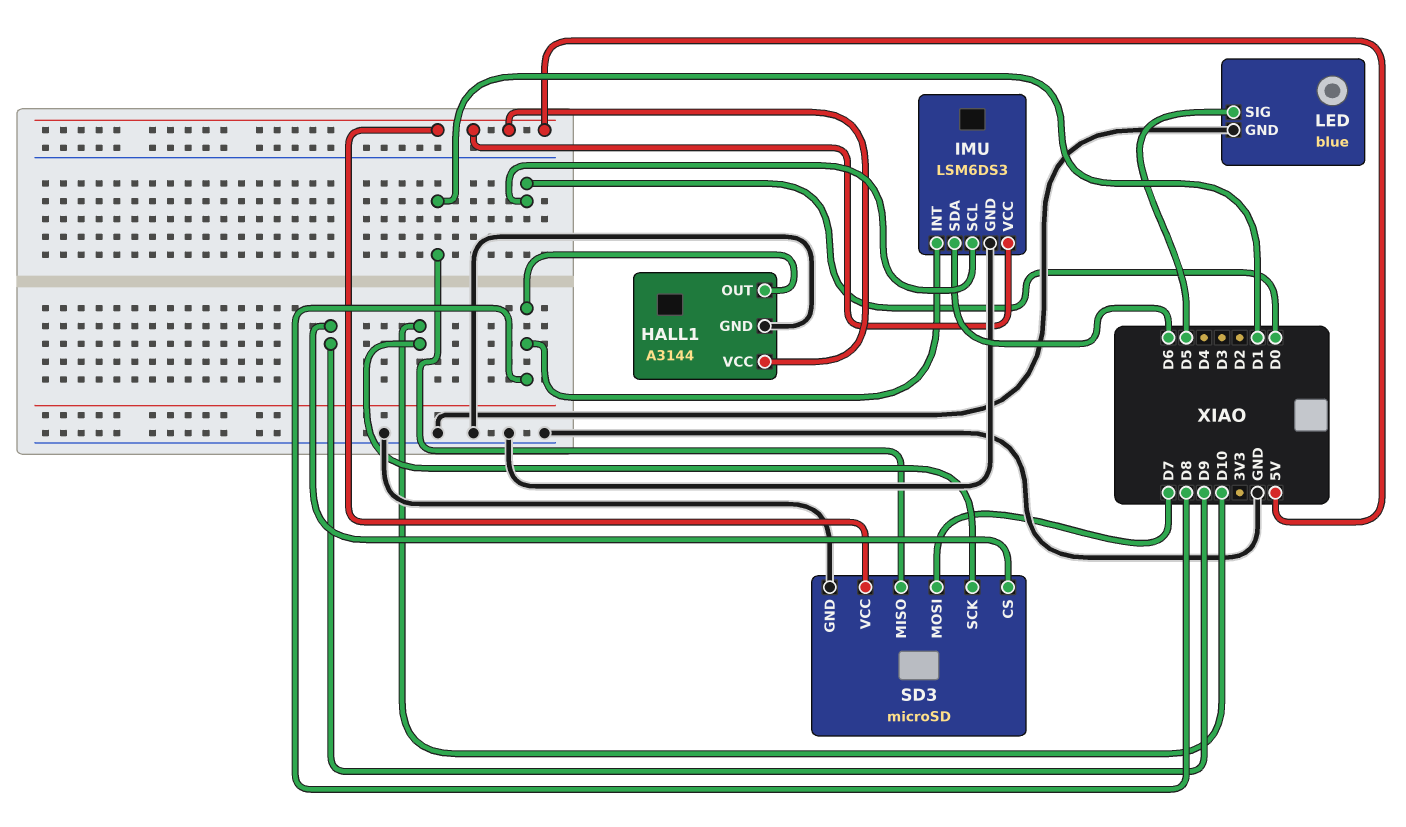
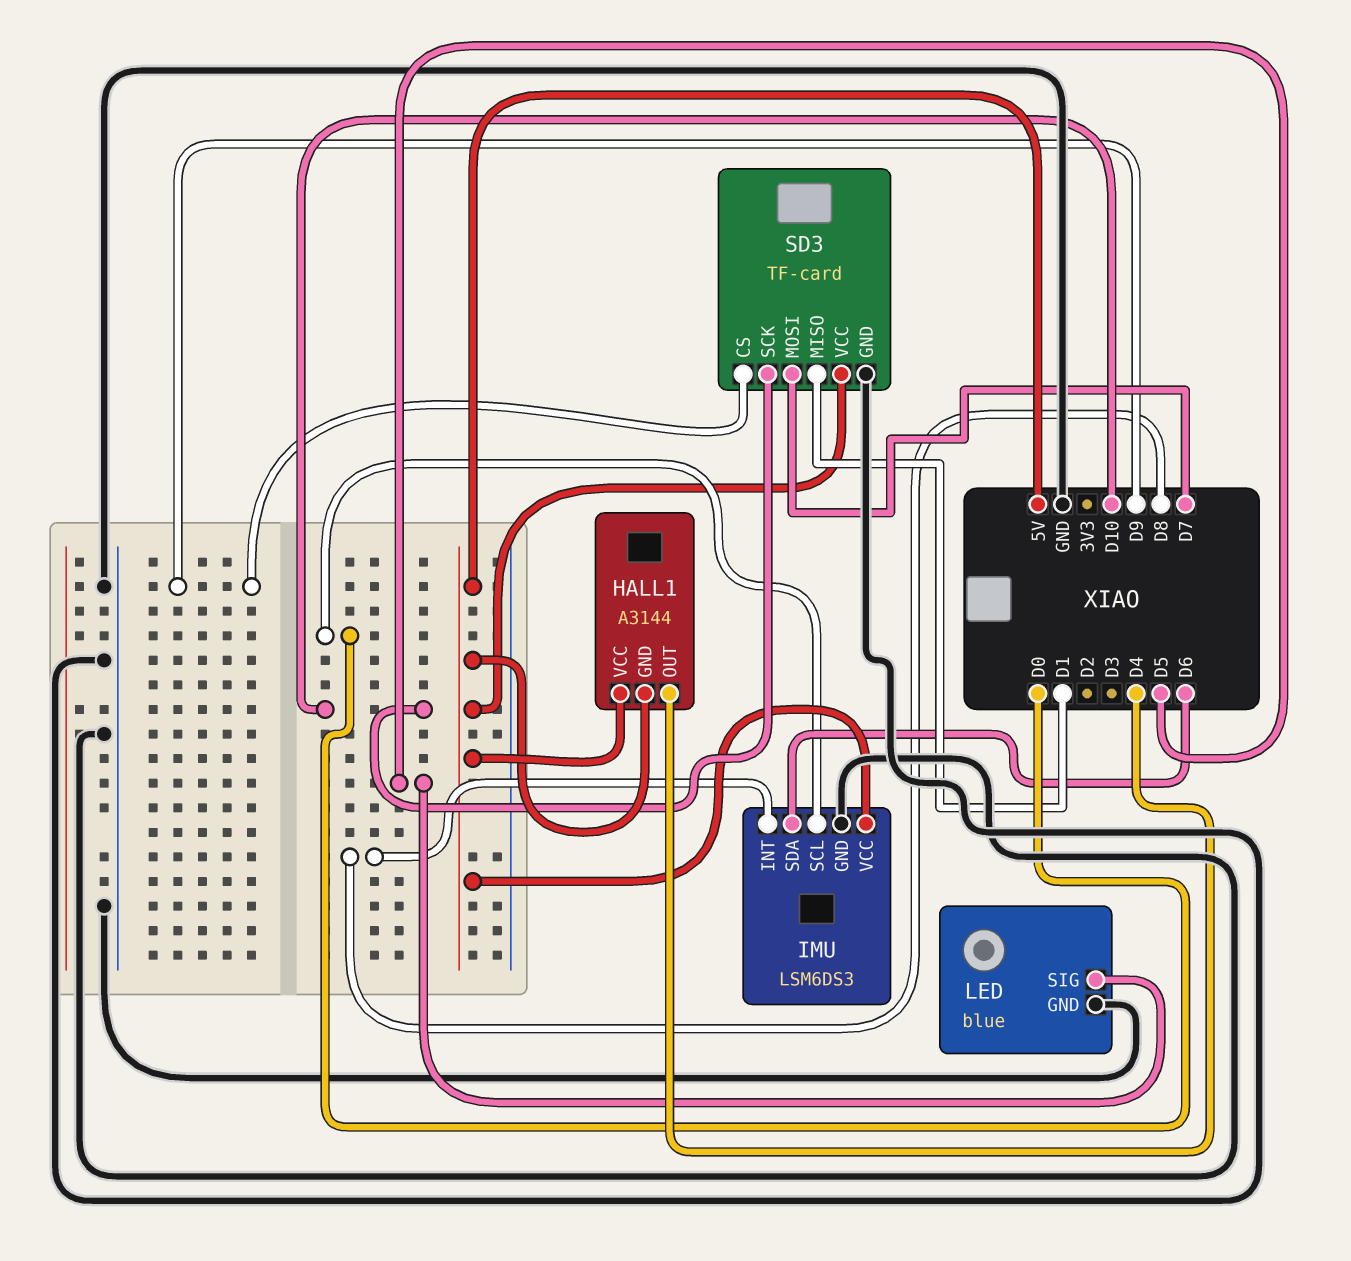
HALL1 pin GND: GND -> 5V
HALL1 pin OUT: D8 -> D4
SD3: microSD -> TF-card

